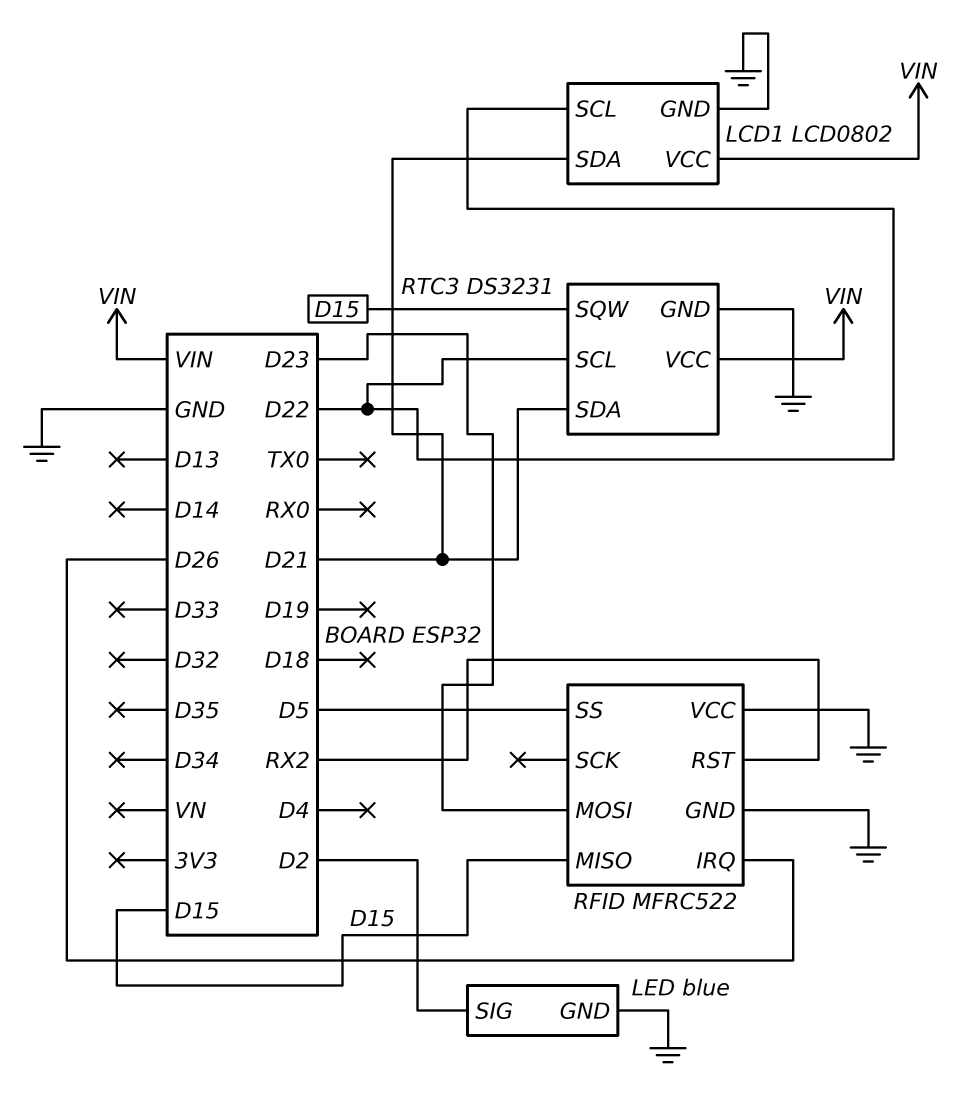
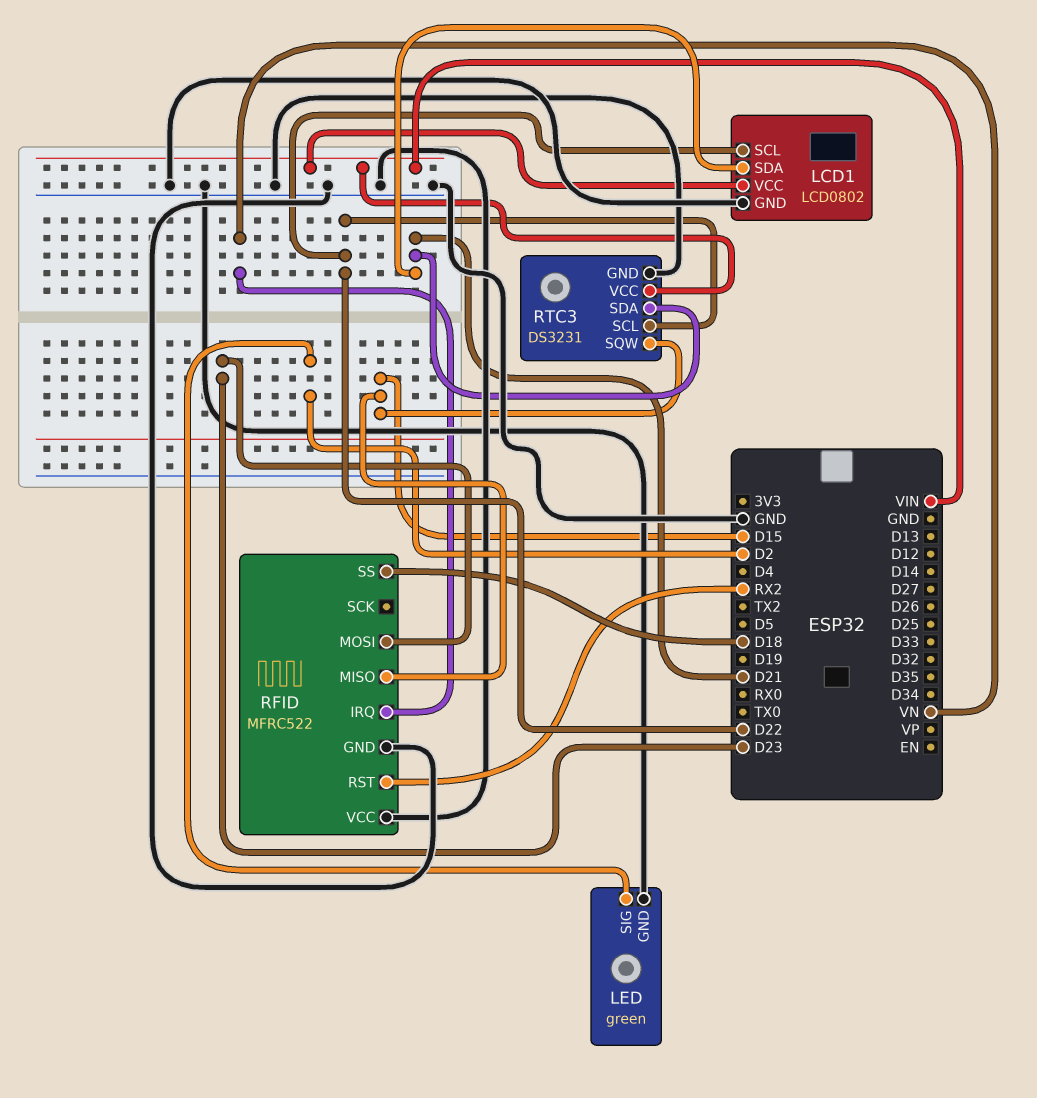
LED: blue -> green
RFID pin IRQ: D26 -> VN
RFID pin SS: D5 -> D18

